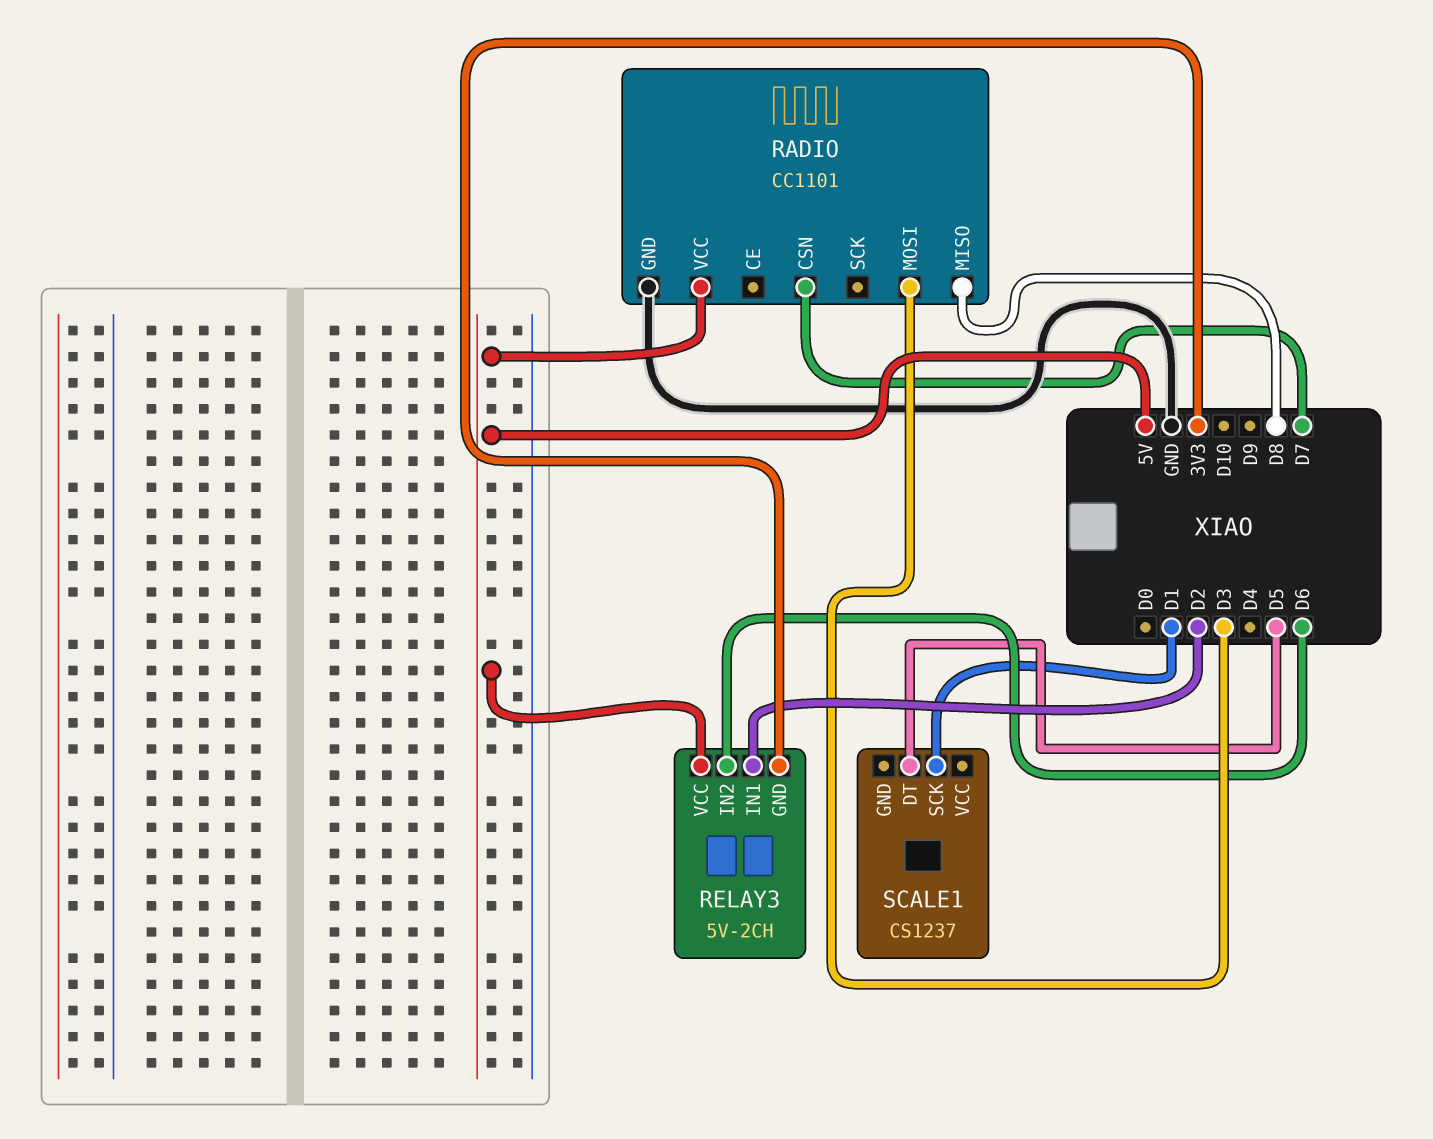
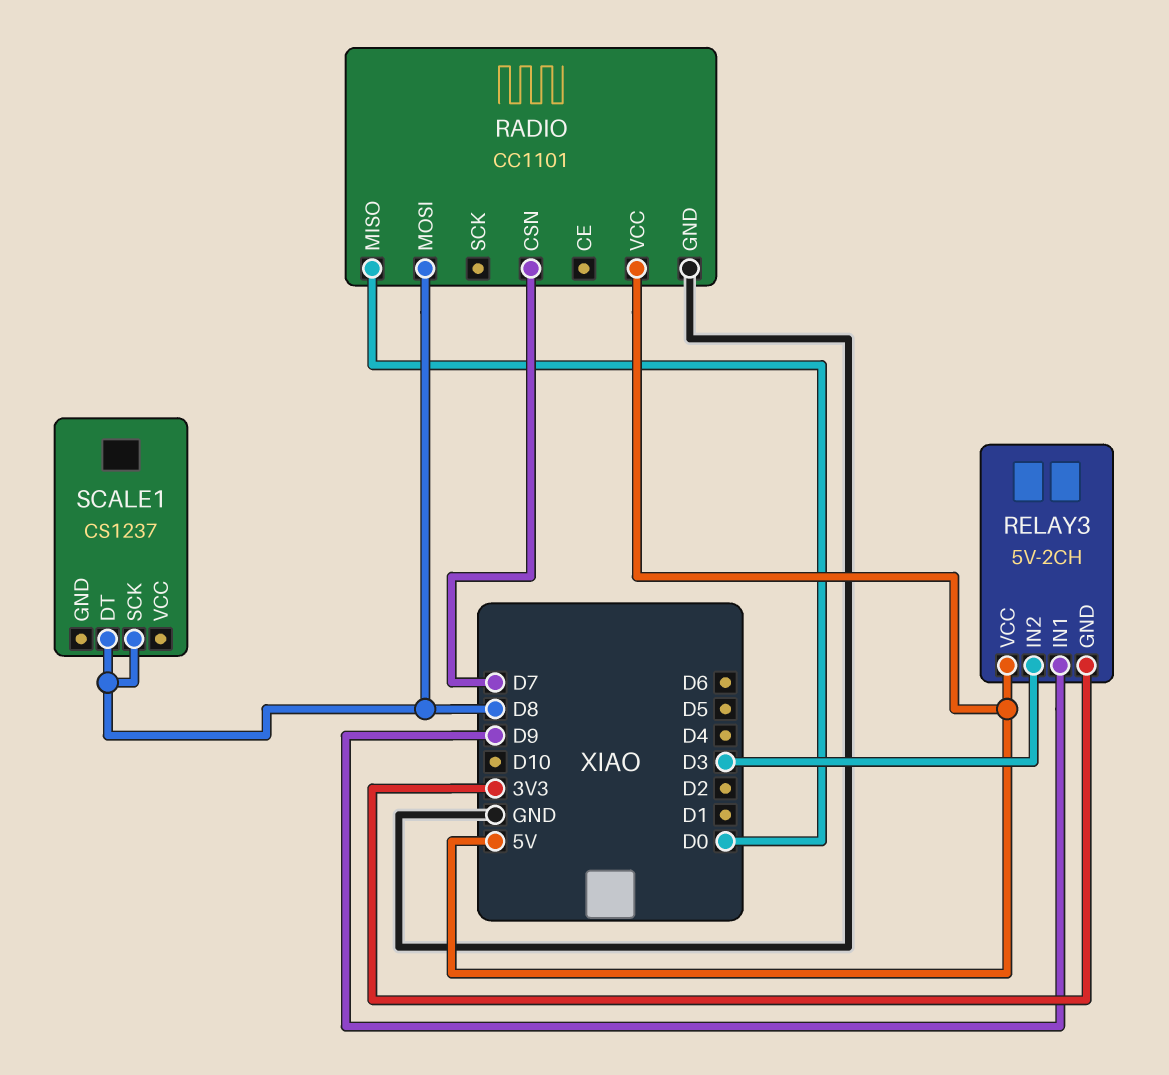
RADIO pin MISO: D8 -> D0
RADIO pin MOSI: D3 -> D8
RELAY3 pin IN1: D2 -> D9
RELAY3 pin IN2: D6 -> D3
SCALE1 pin DT: D5 -> D8
SCALE1 pin SCK: D1 -> D8

